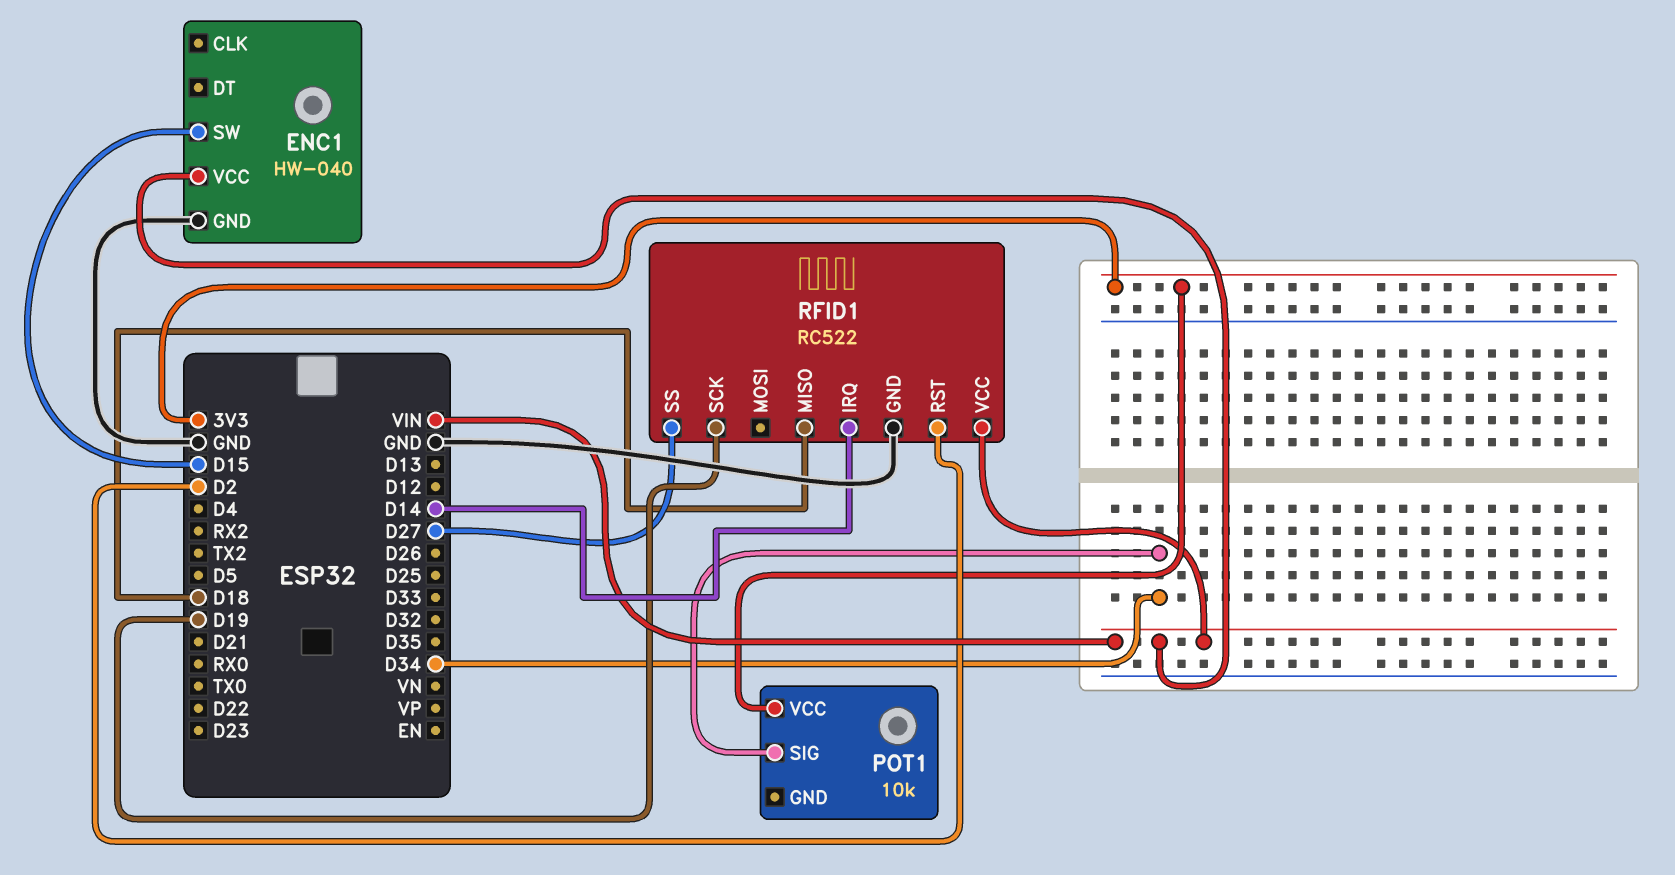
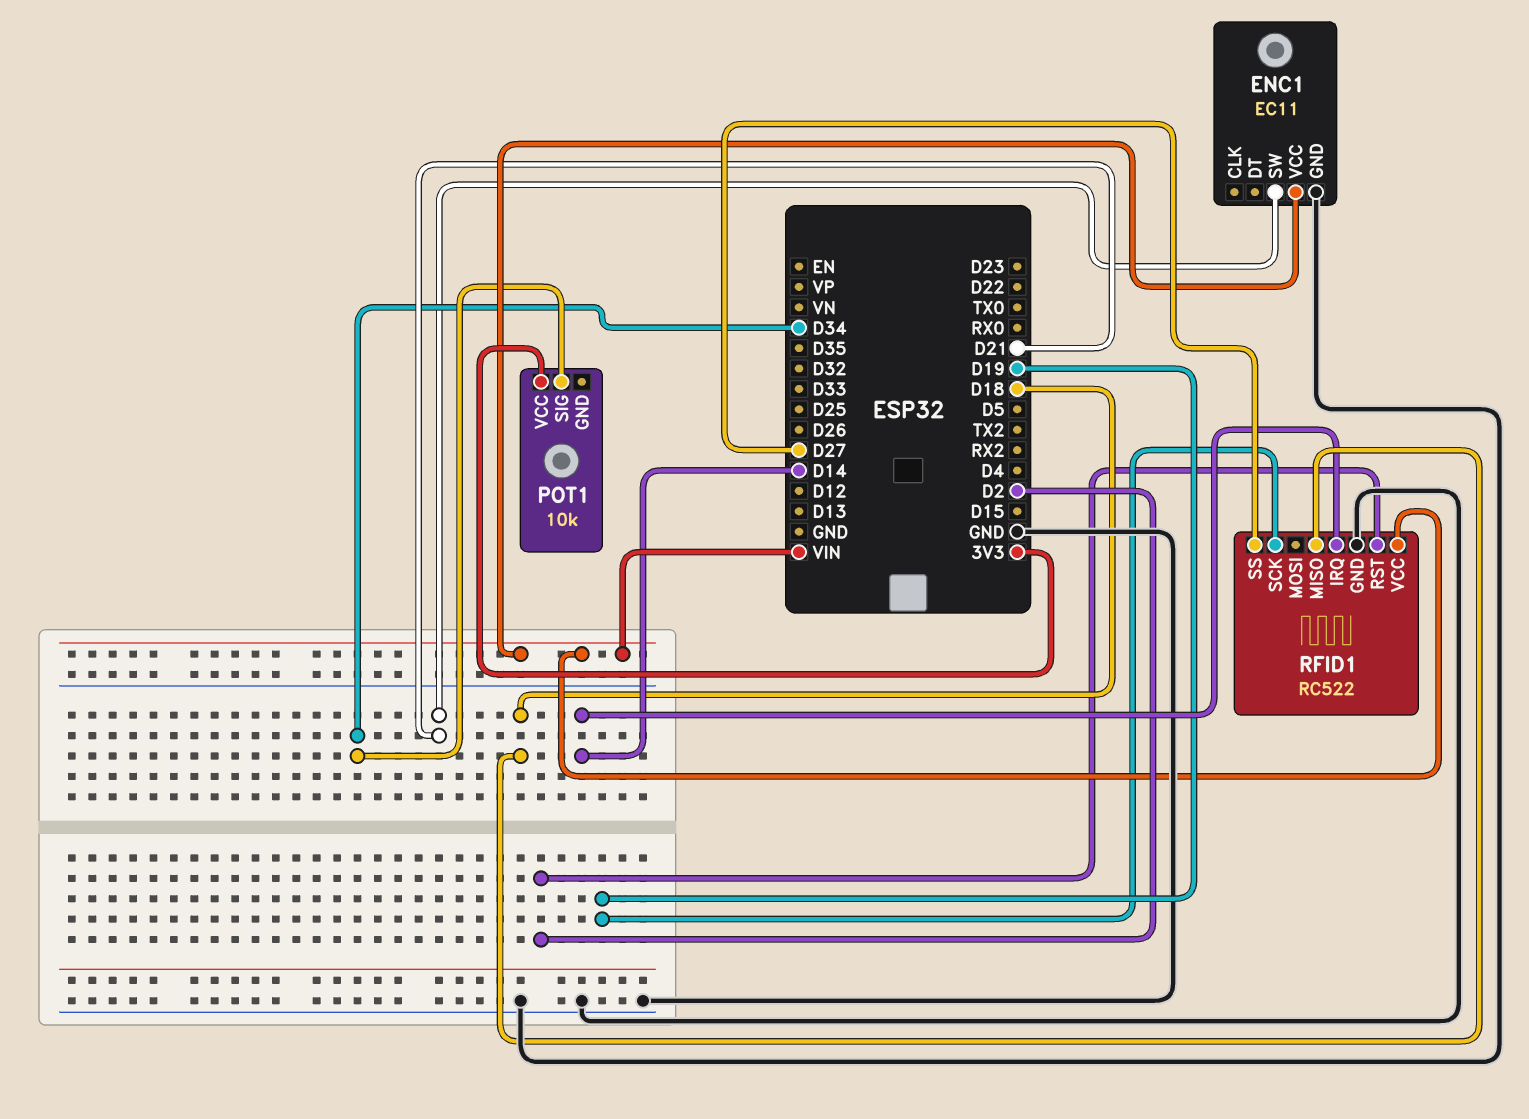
ENC1: HW-040 -> EC11
ENC1 pin SW: D15 -> D21

